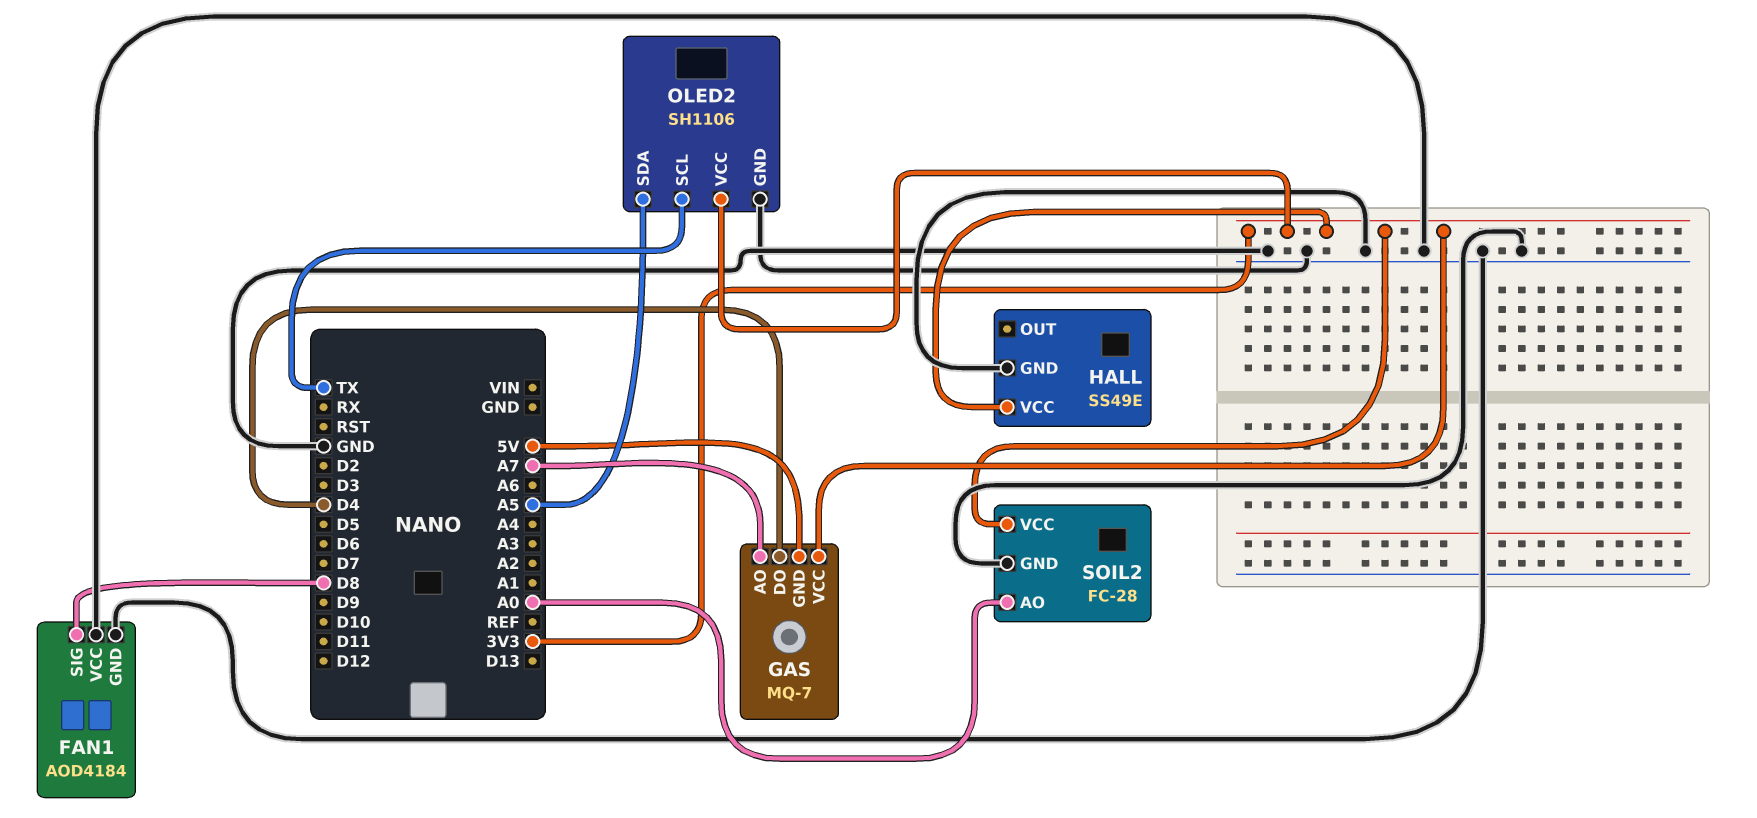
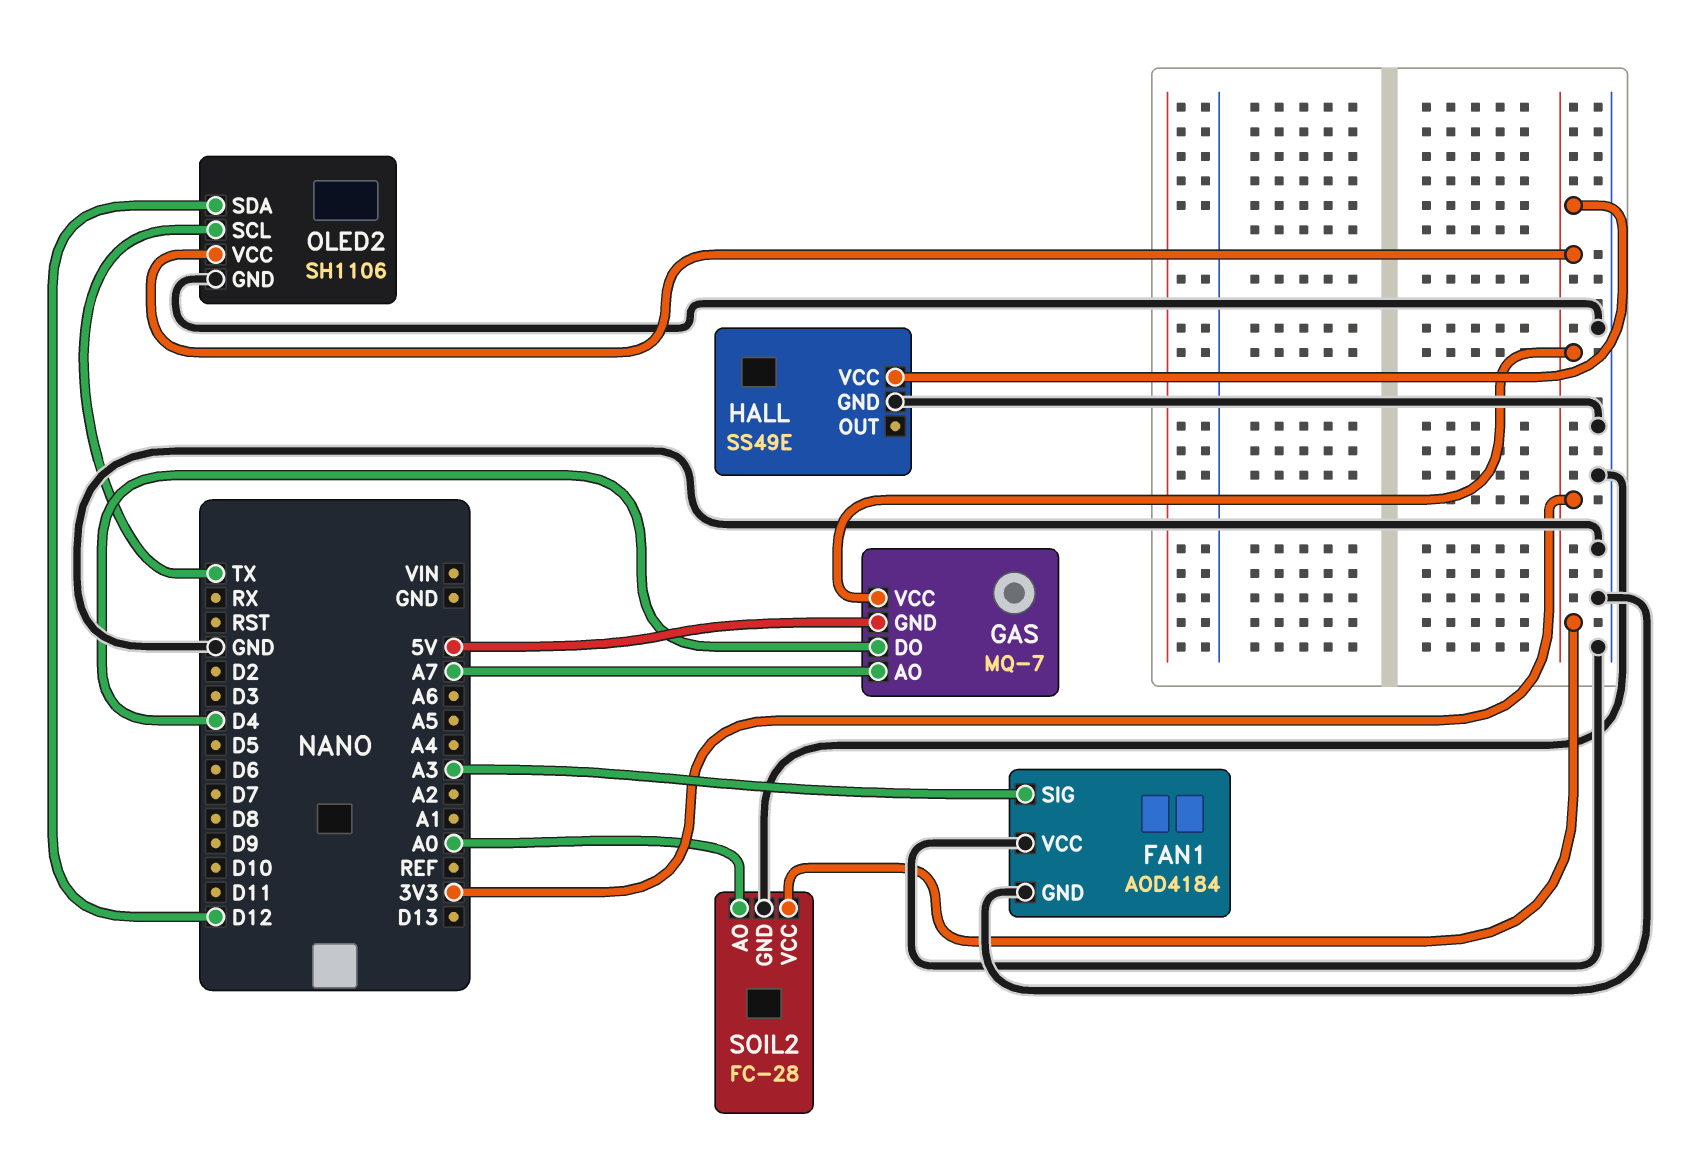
FAN1 pin SIG: D8 -> A3
OLED2 pin SDA: A5 -> D12

